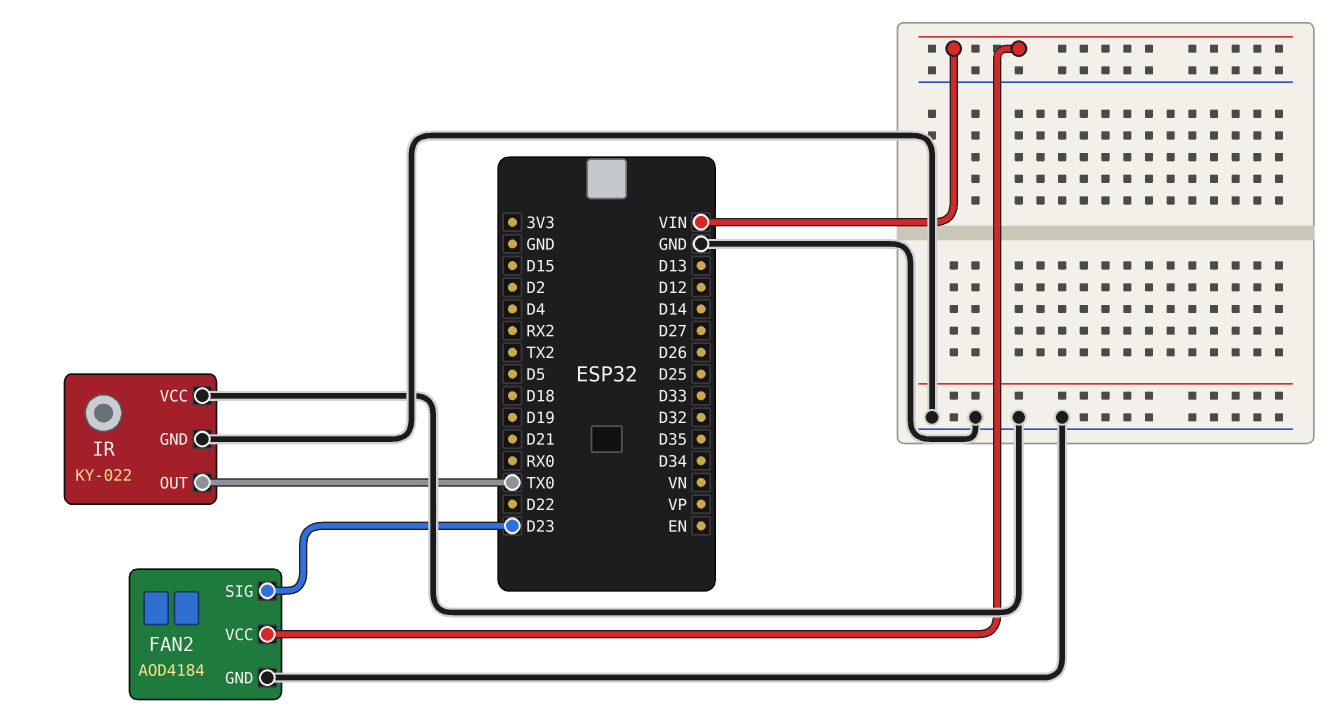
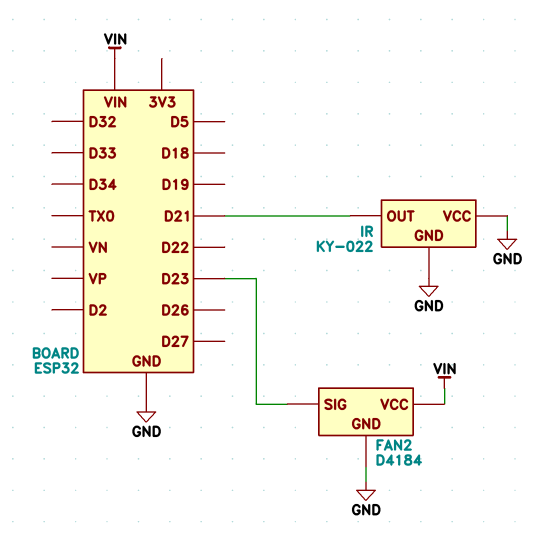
FAN2: AOD4184 -> D4184
IR pin OUT: TX0 -> D21

